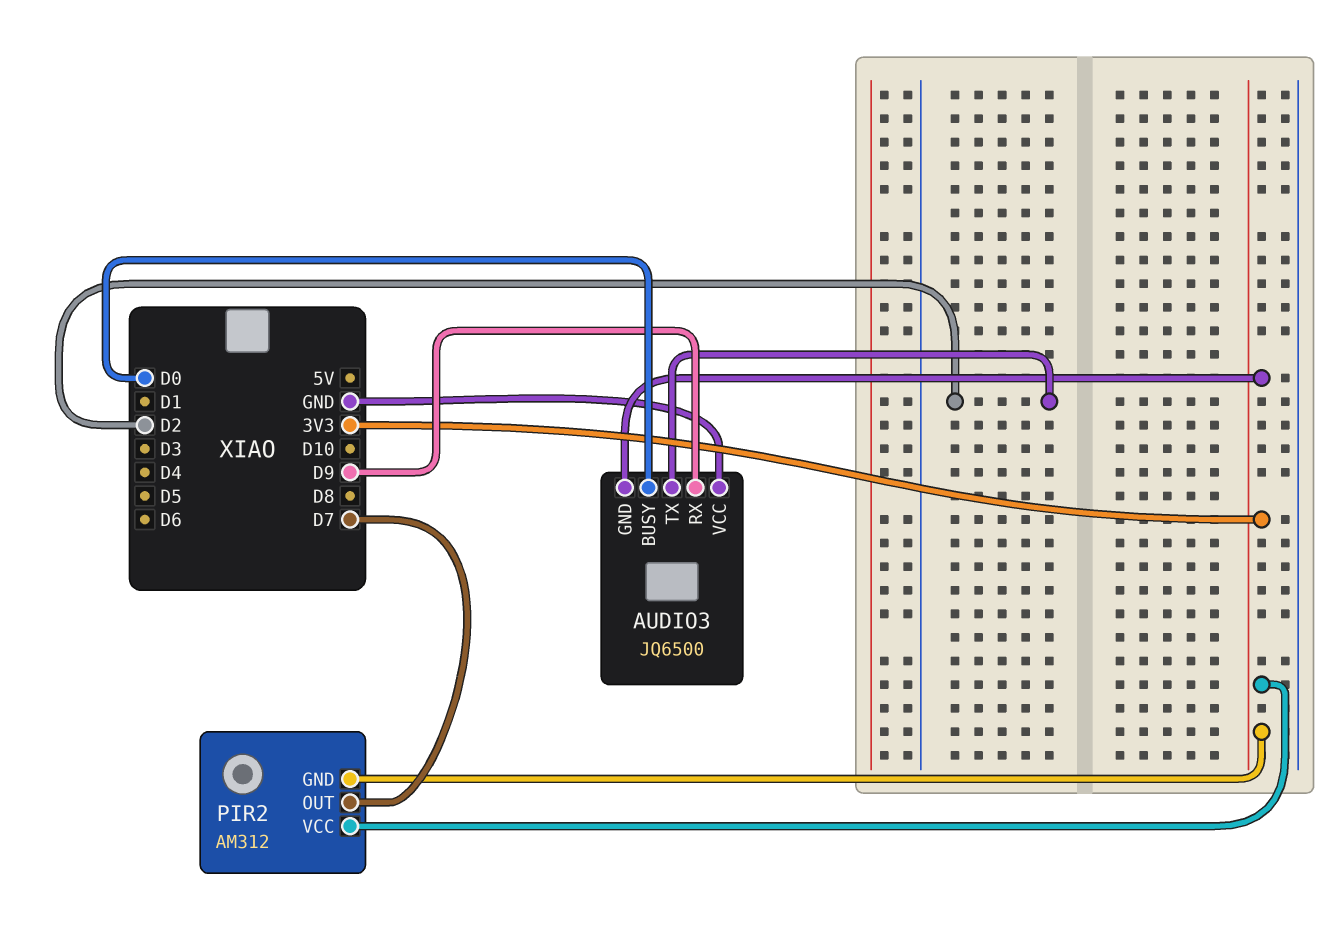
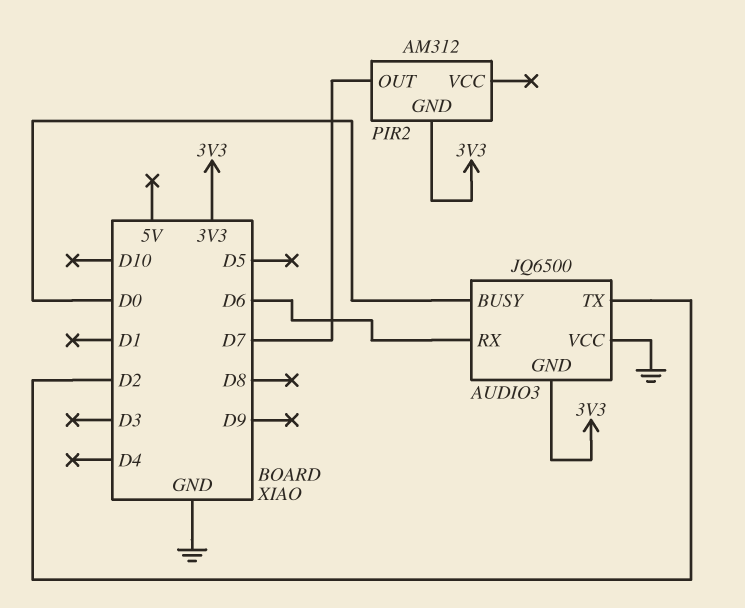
AUDIO3 pin RX: D9 -> D6
PIR2 pin VCC: 3V3 -> none

